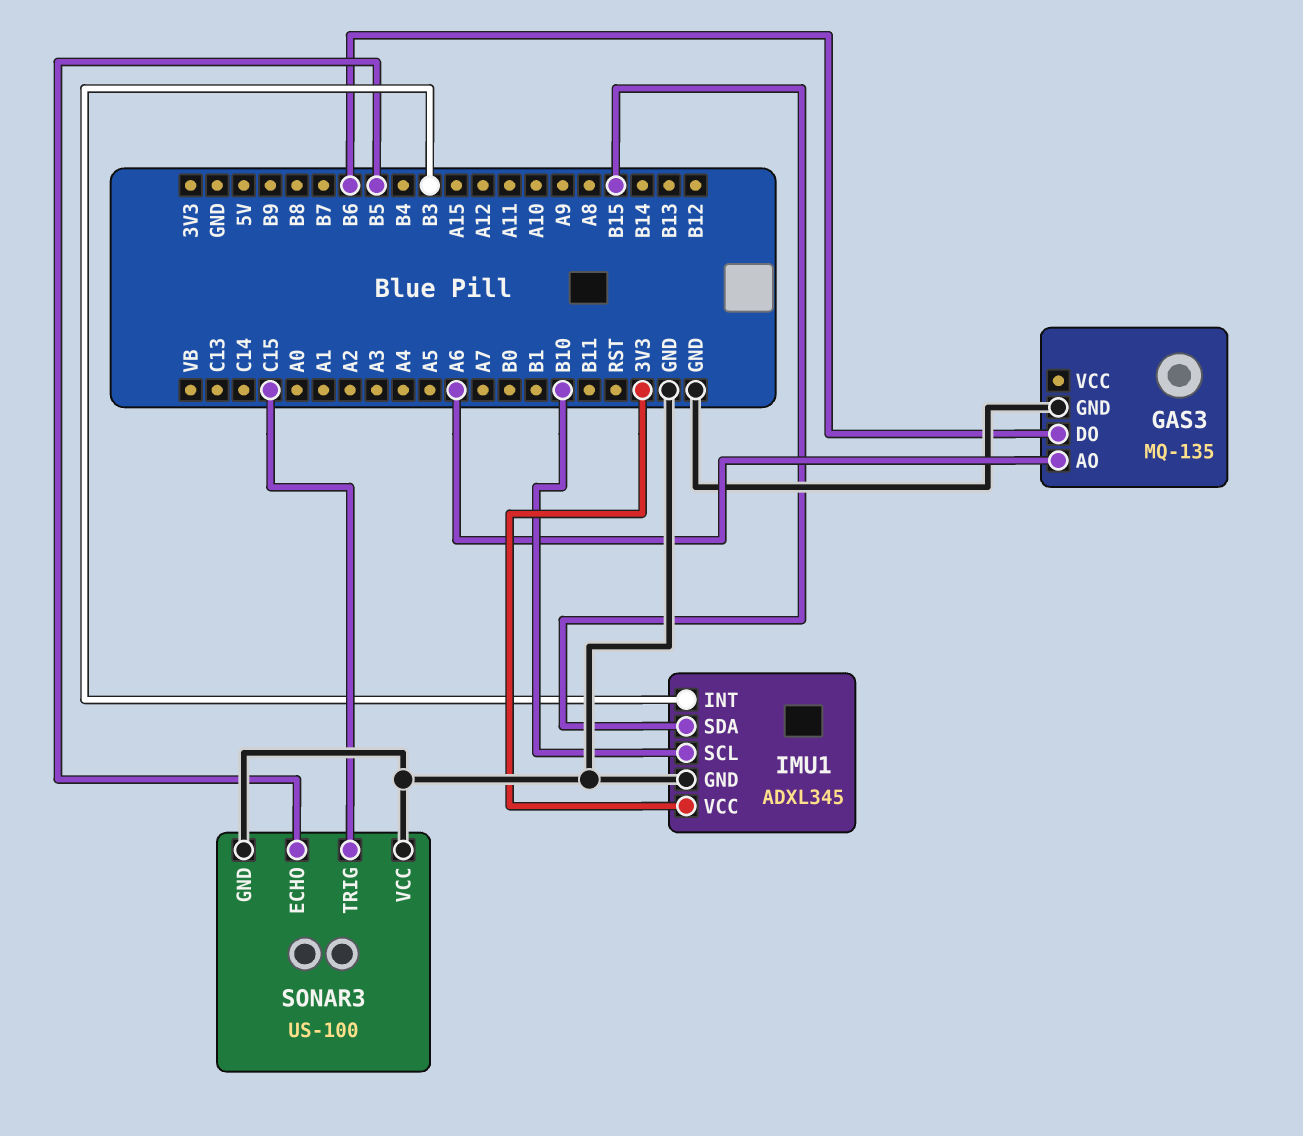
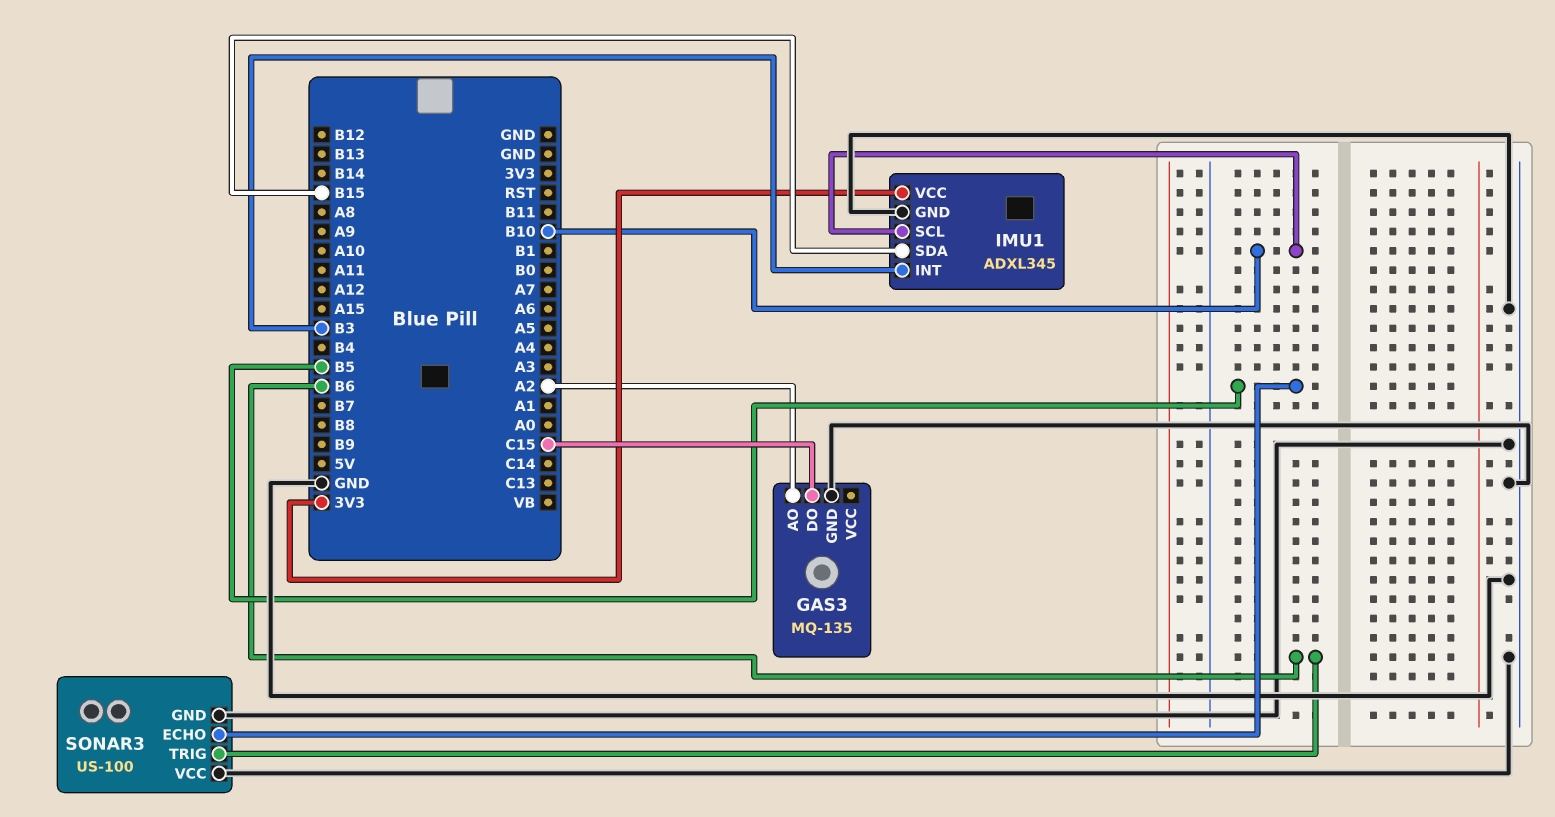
GAS3 pin AO: A6 -> A2
GAS3 pin DO: B6 -> C15
SONAR3 pin TRIG: C15 -> B6

